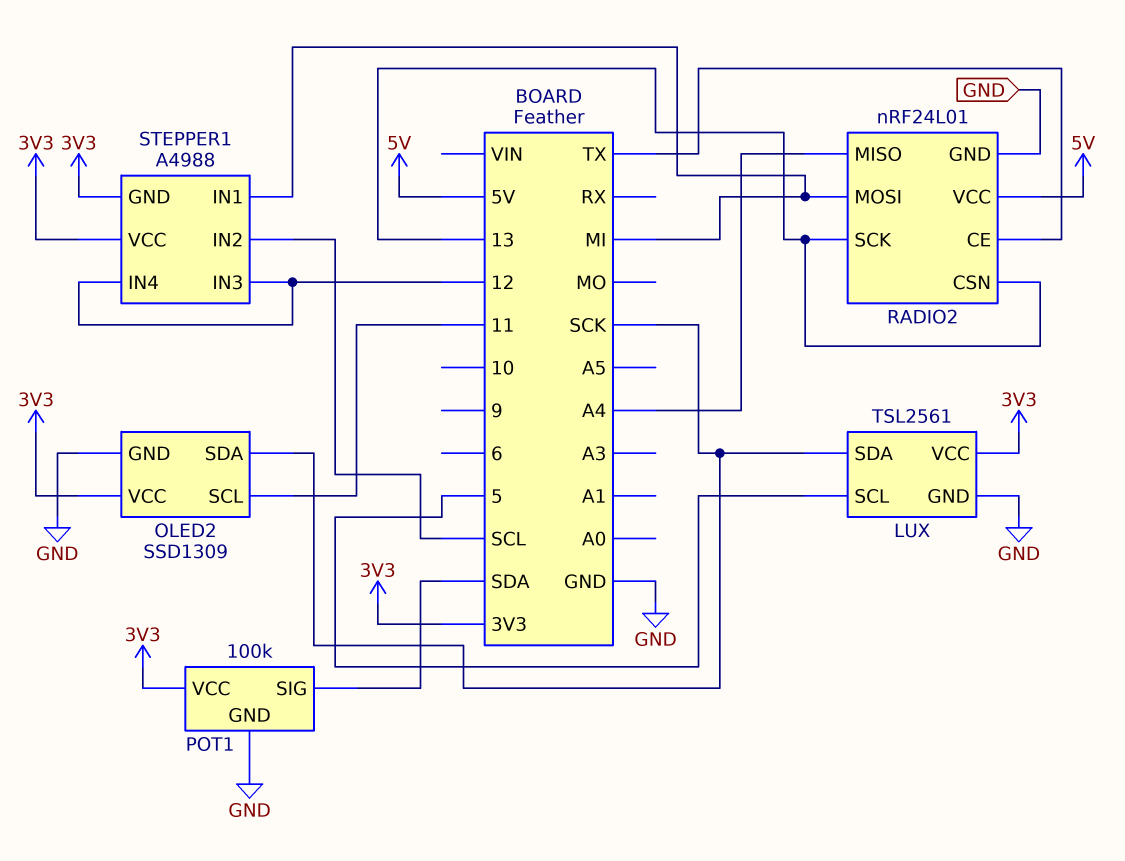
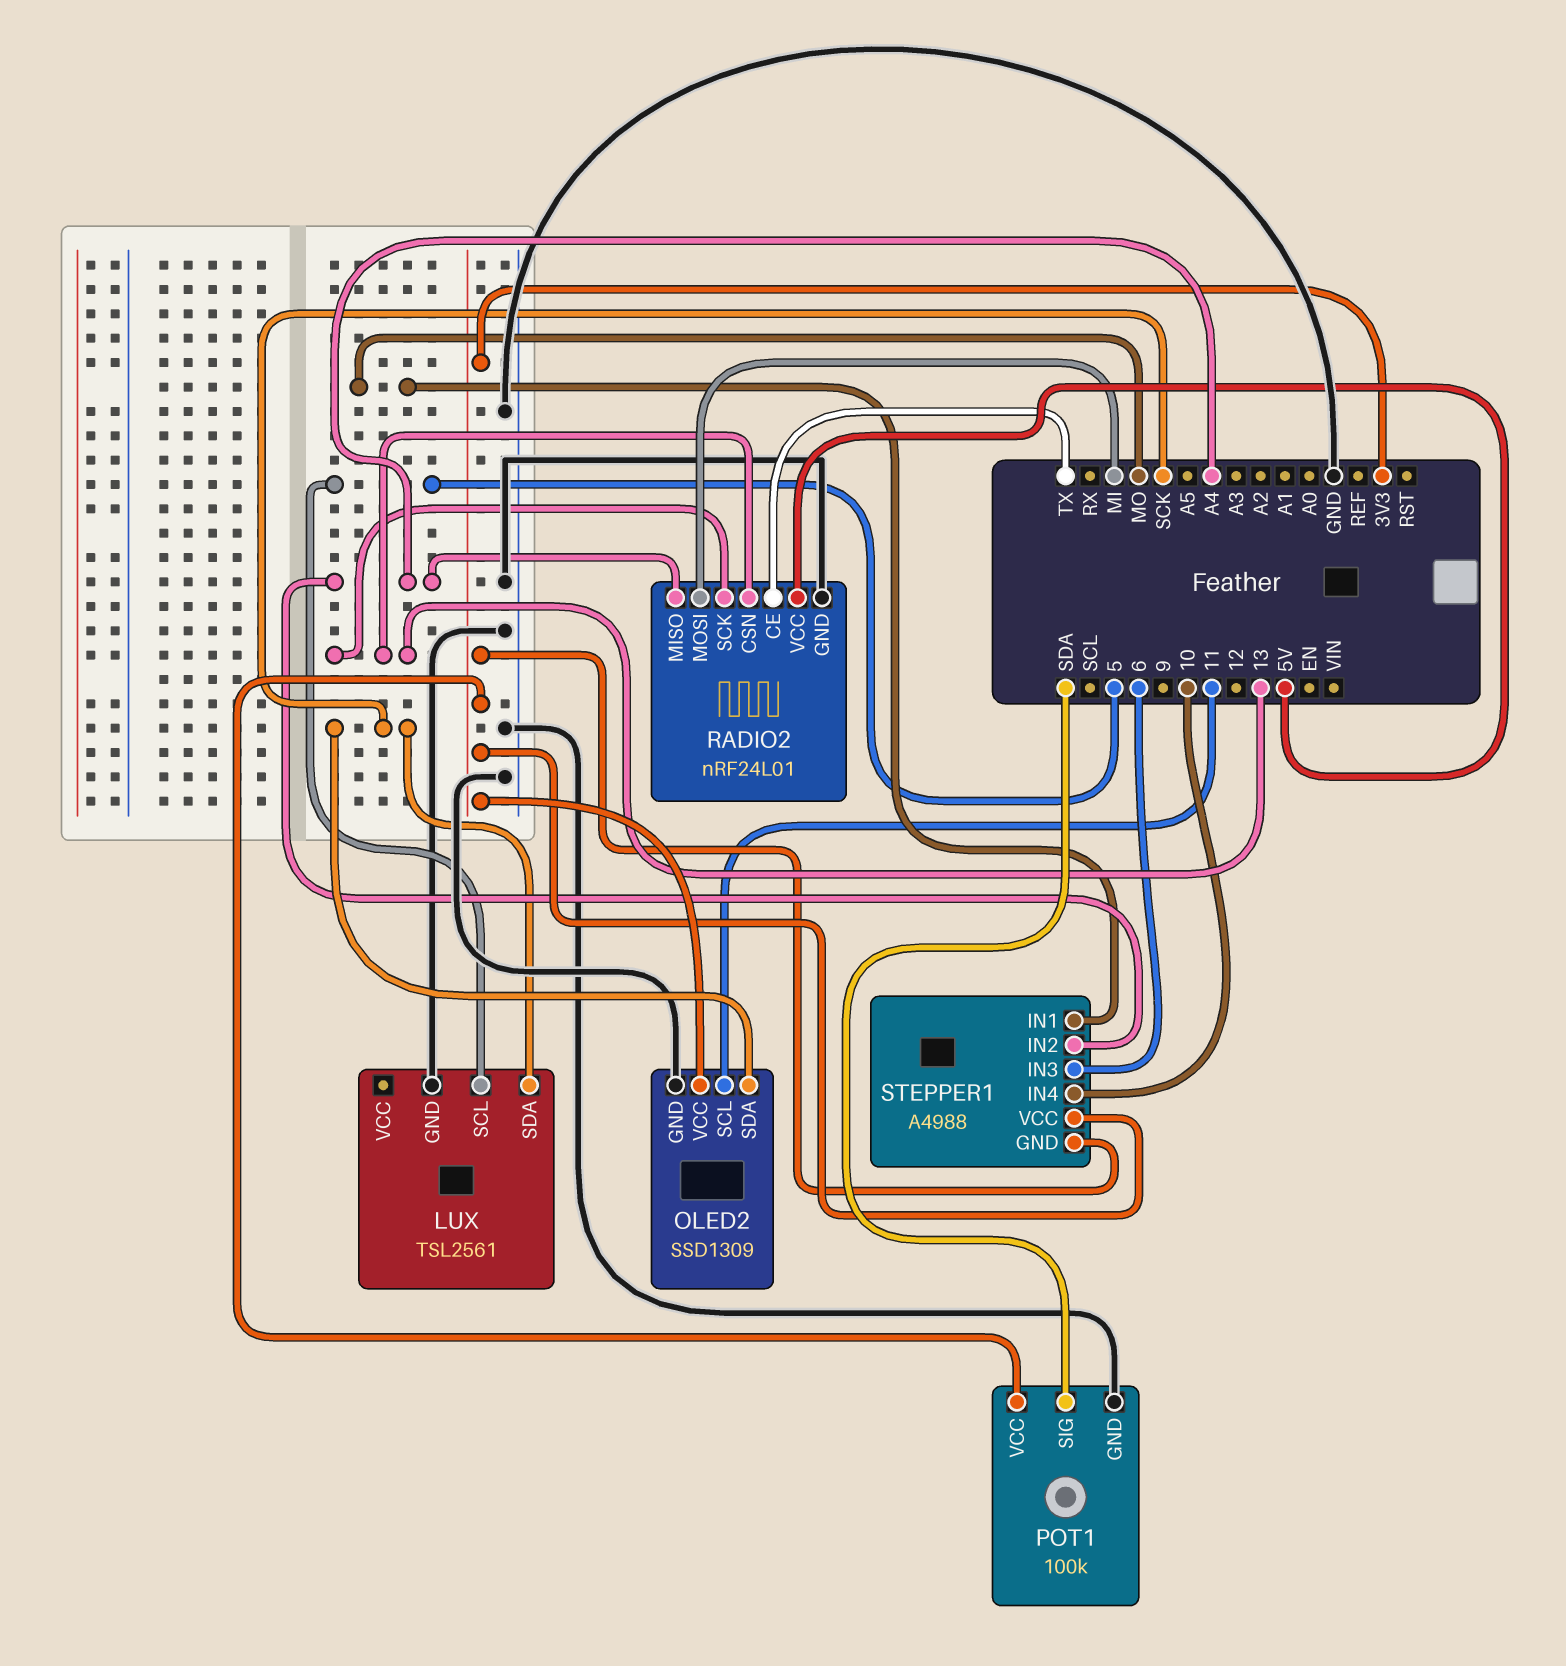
LUX pin VCC: 3V3 -> none
STEPPER1 pin IN1: MI -> MO
STEPPER1 pin IN2: SCL -> A4
STEPPER1 pin IN3: 12 -> 6
STEPPER1 pin IN4: 12 -> 10

